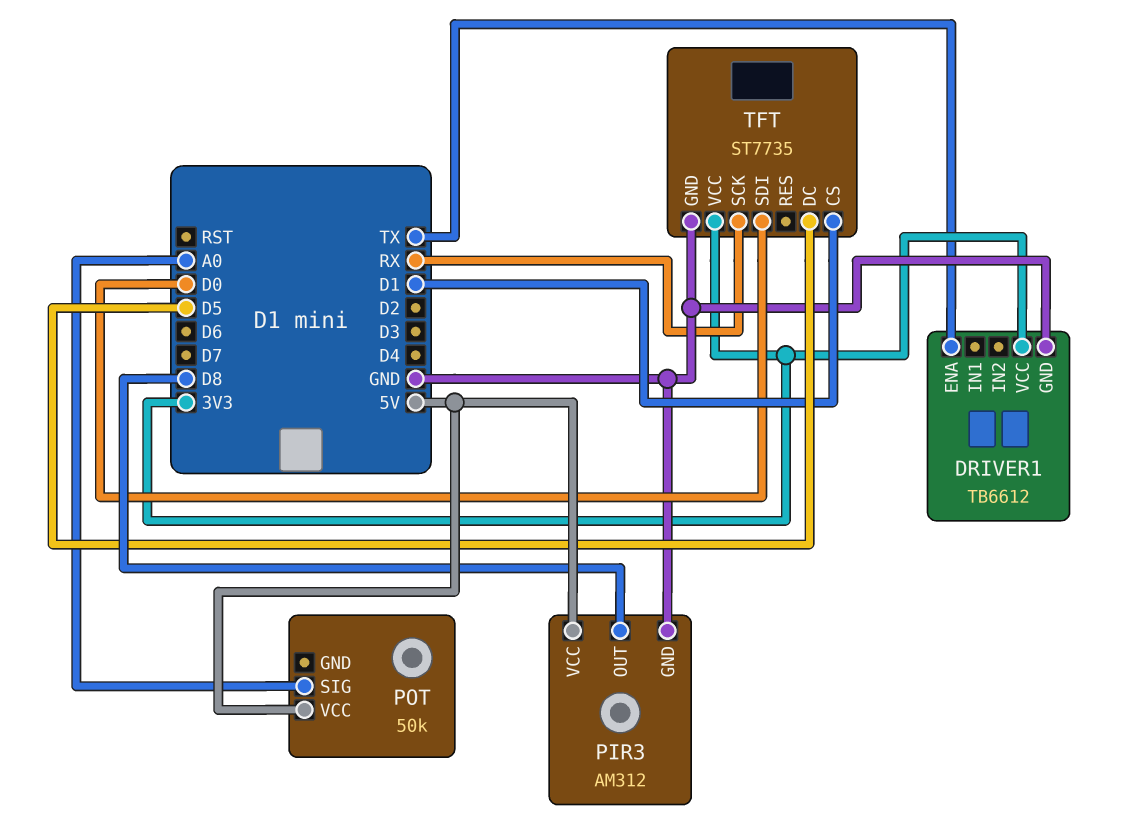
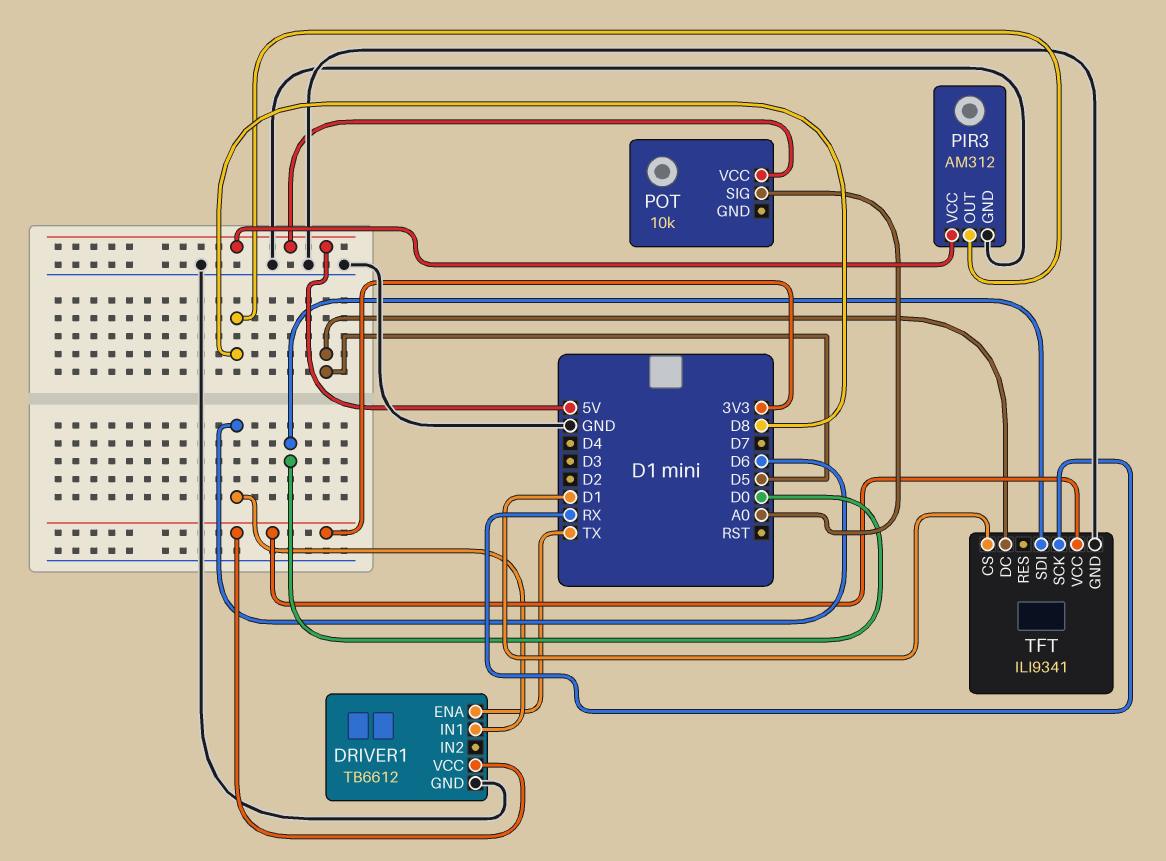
DRIVER1 pin IN1: none -> D6
POT: 50k -> 10k
TFT: ST7735 -> ILI9341

